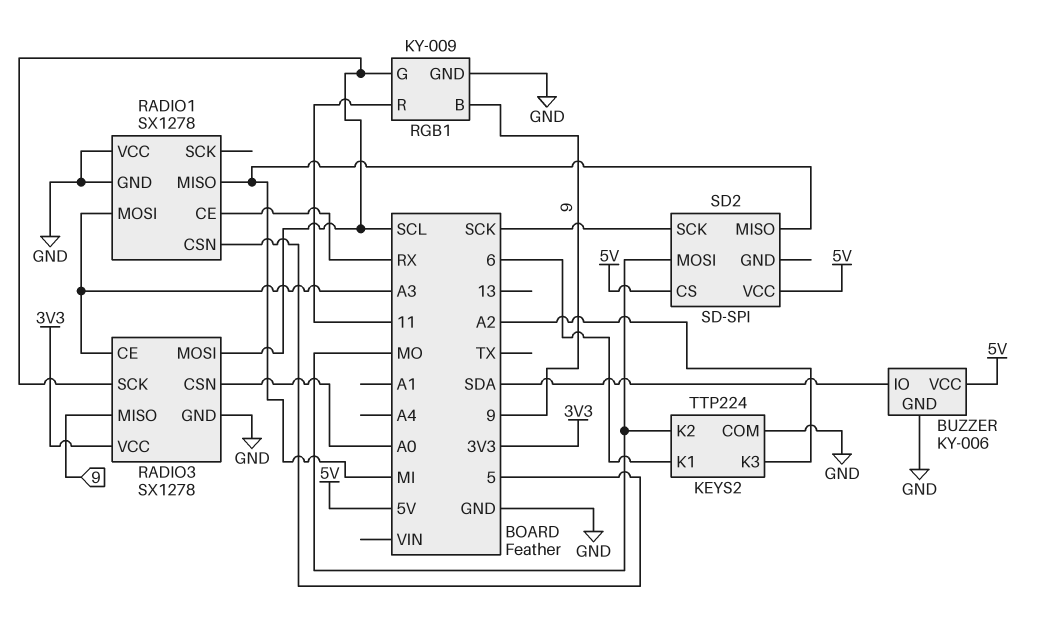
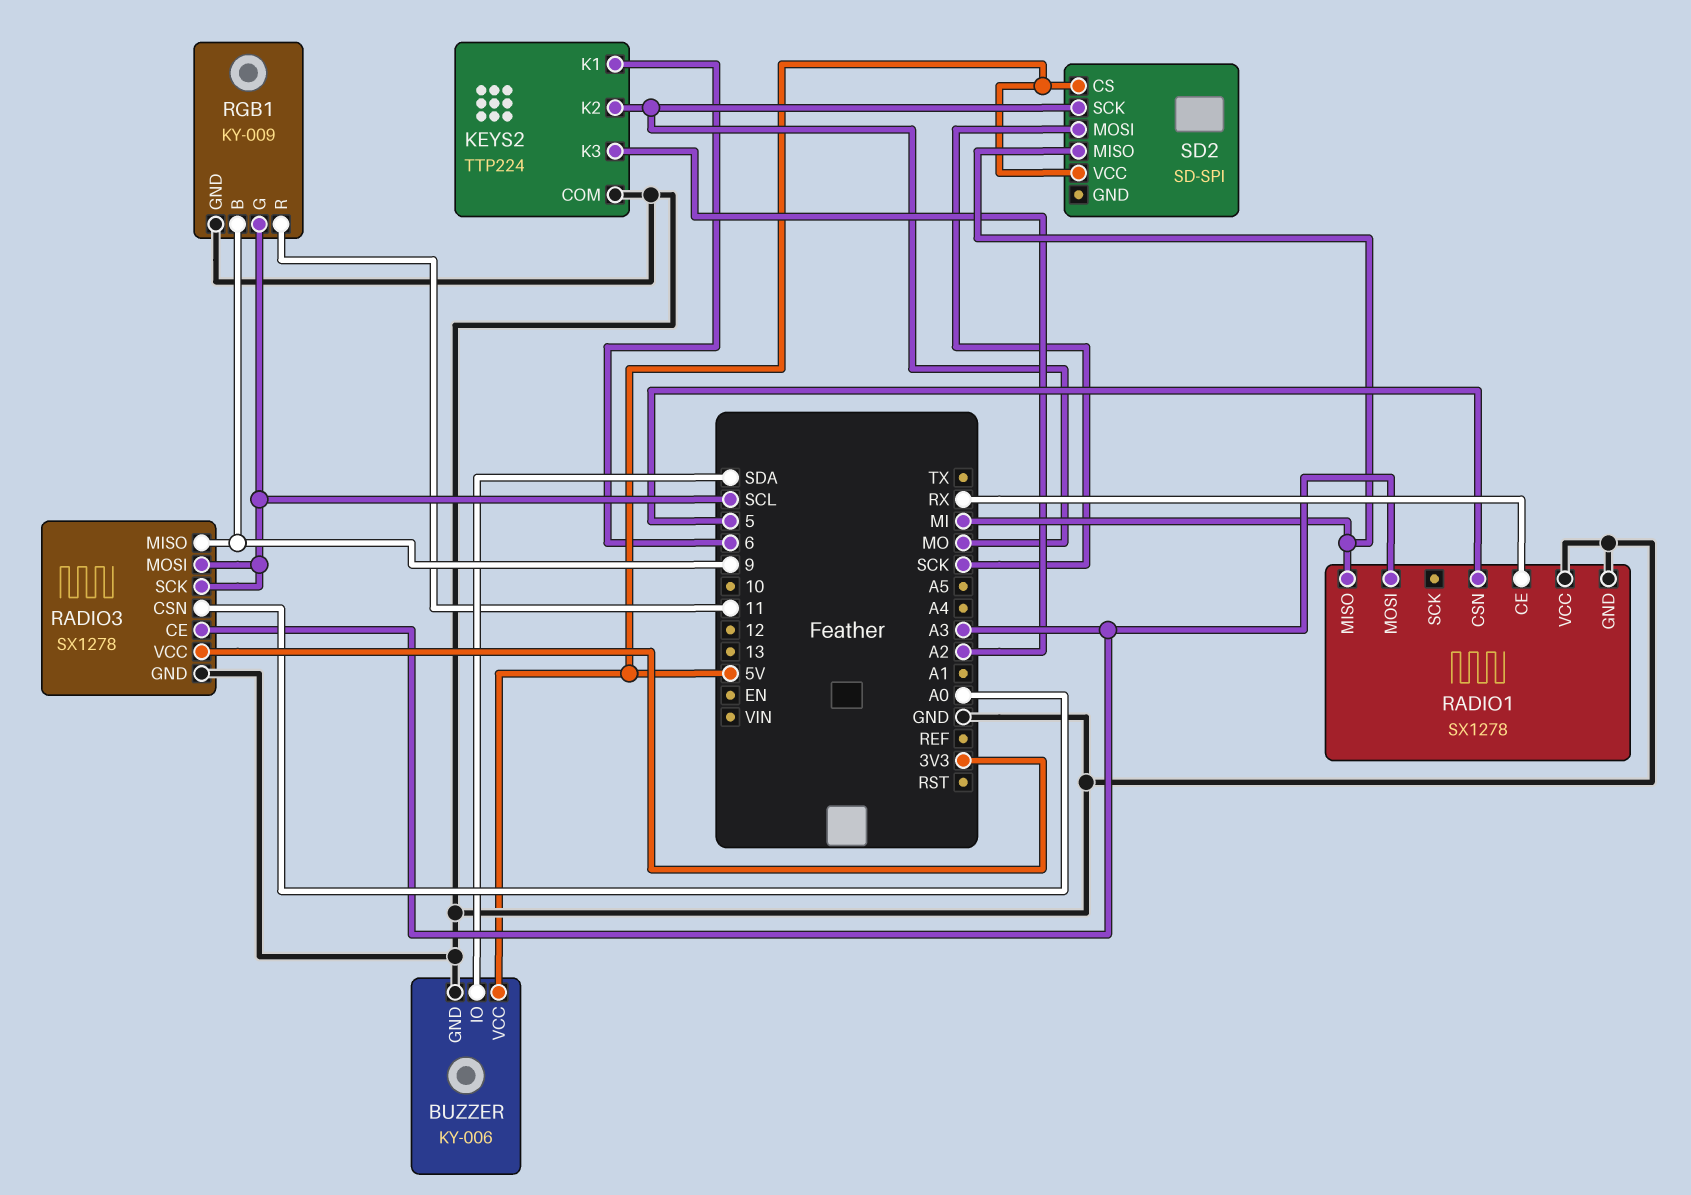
SD2 pin MOSI: MO -> SCK
SD2 pin SCK: SCK -> MO

